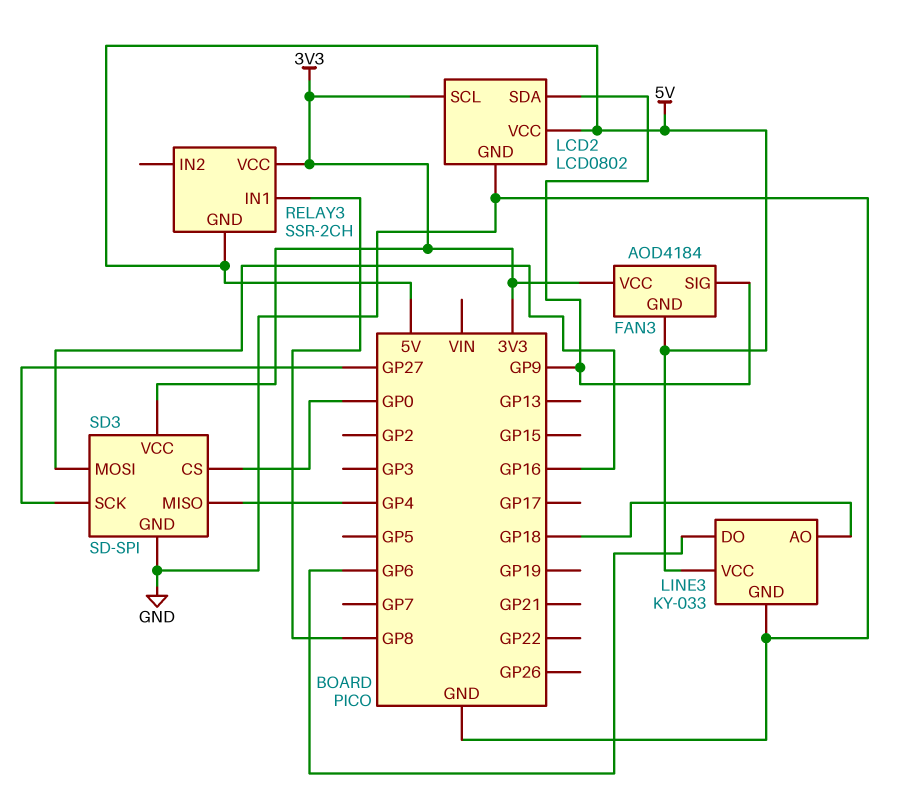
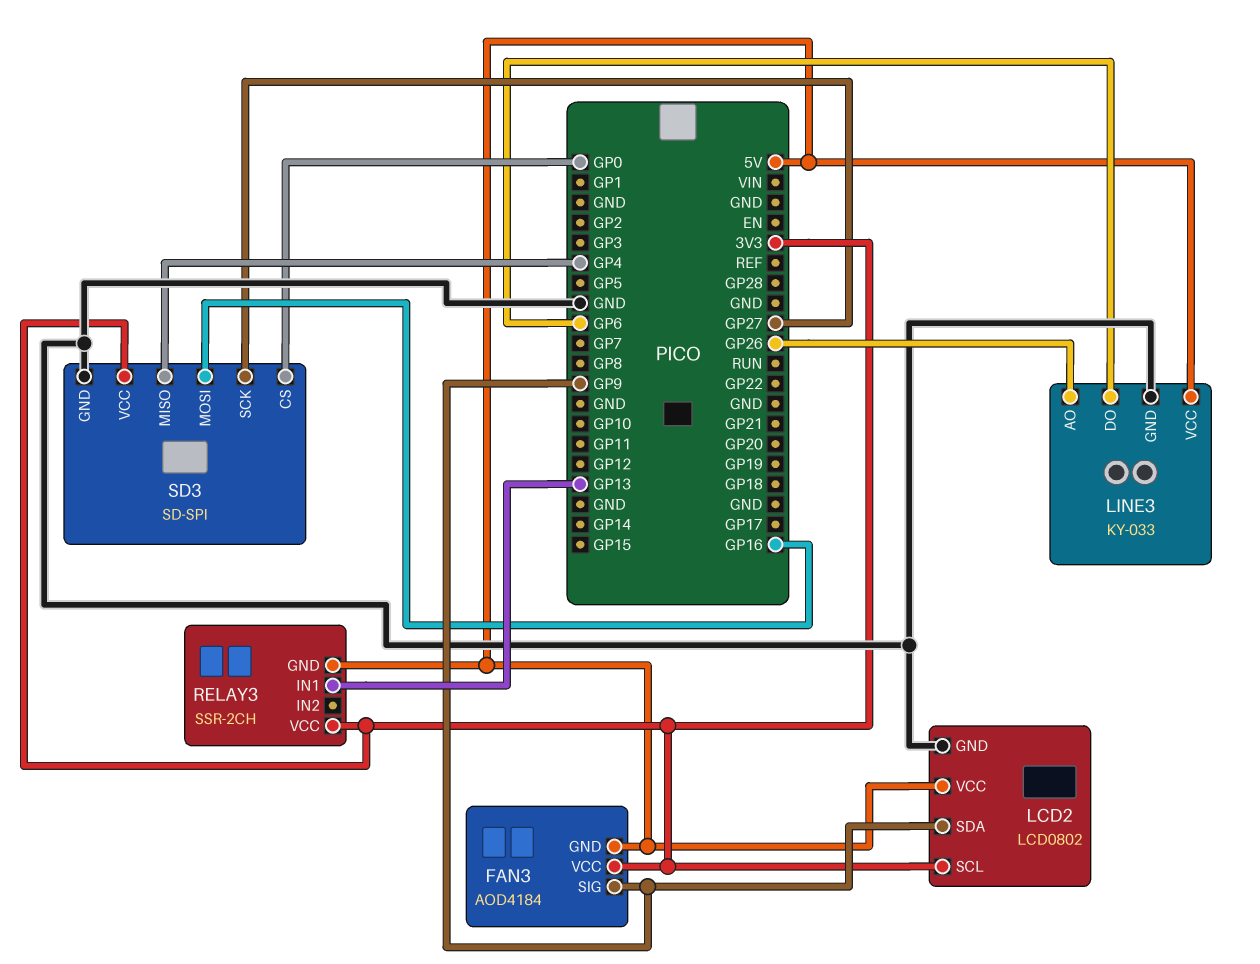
LINE3 pin AO: GP18 -> GP26
RELAY3 pin IN1: GP8 -> GP13

